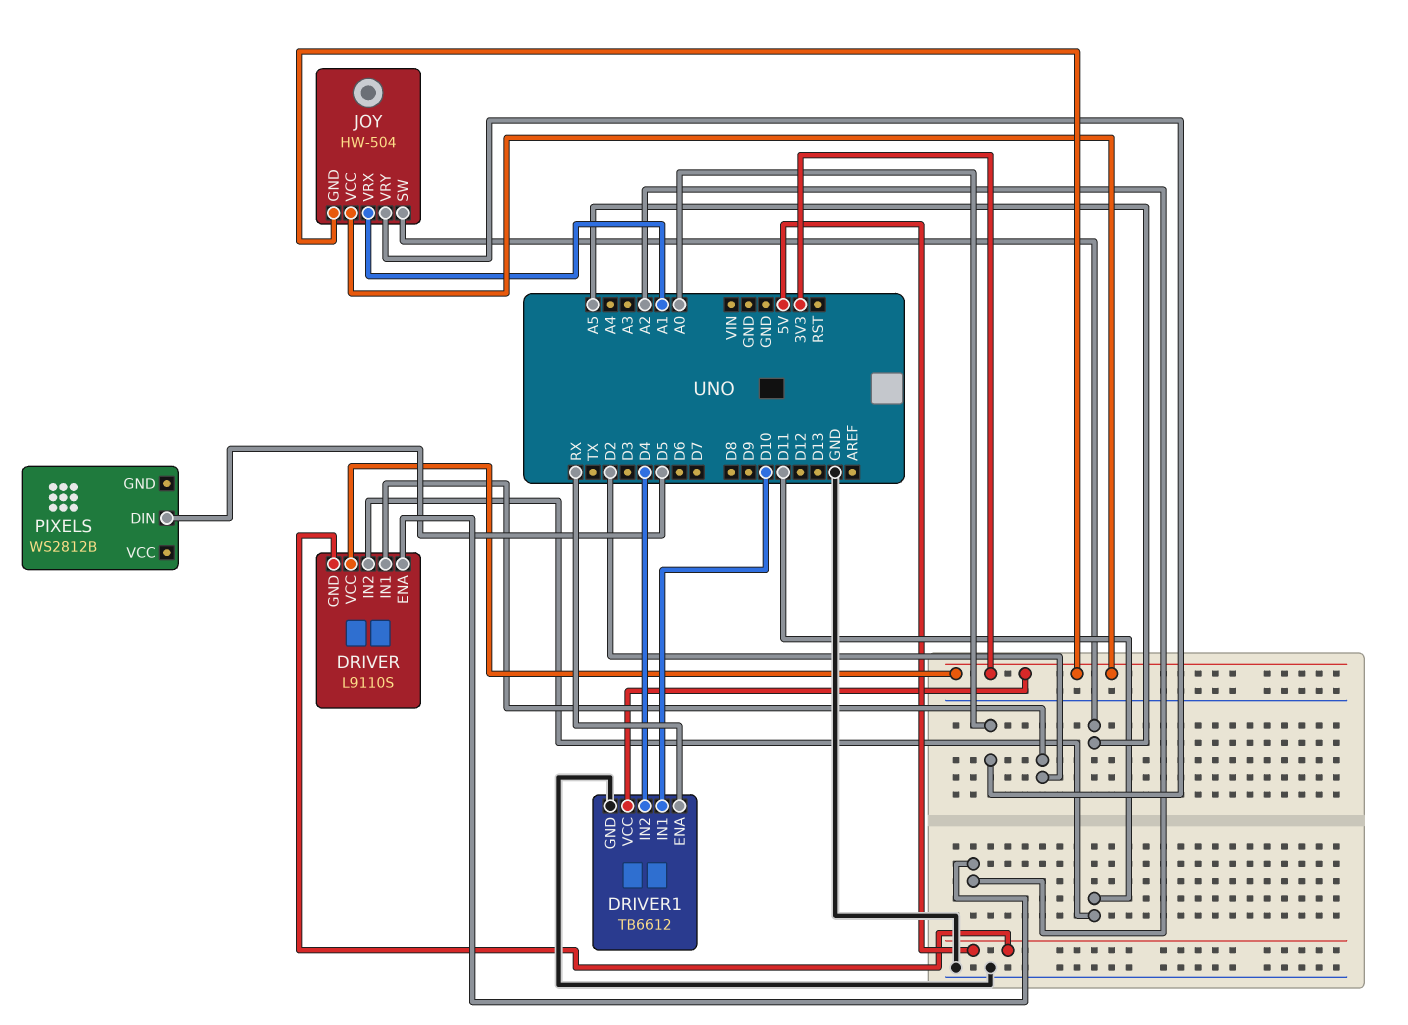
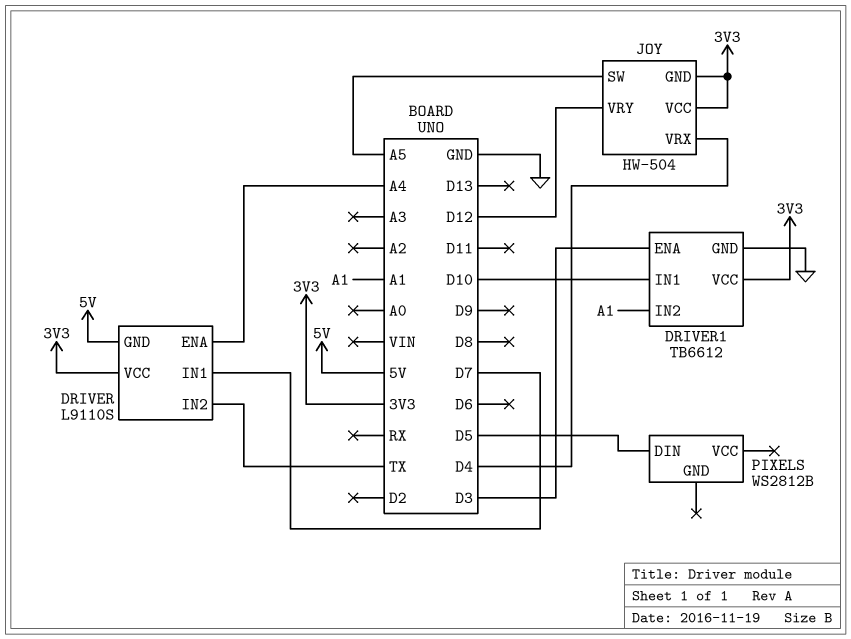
DRIVER pin ENA: A2 -> A4
DRIVER pin IN1: D2 -> D7
DRIVER pin IN2: D11 -> TX
DRIVER1 pin ENA: RX -> D3
DRIVER1 pin IN2: D4 -> A1
JOY pin VRX: A1 -> D4
JOY pin VRY: A0 -> D12

